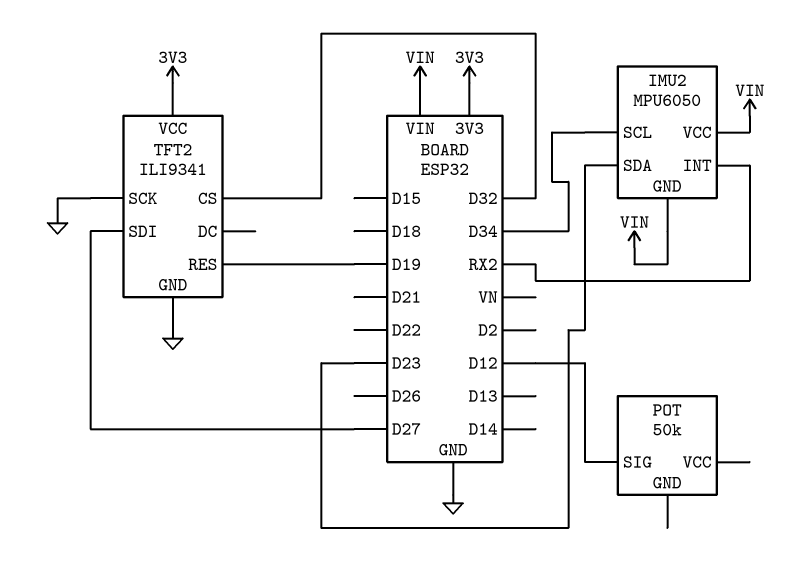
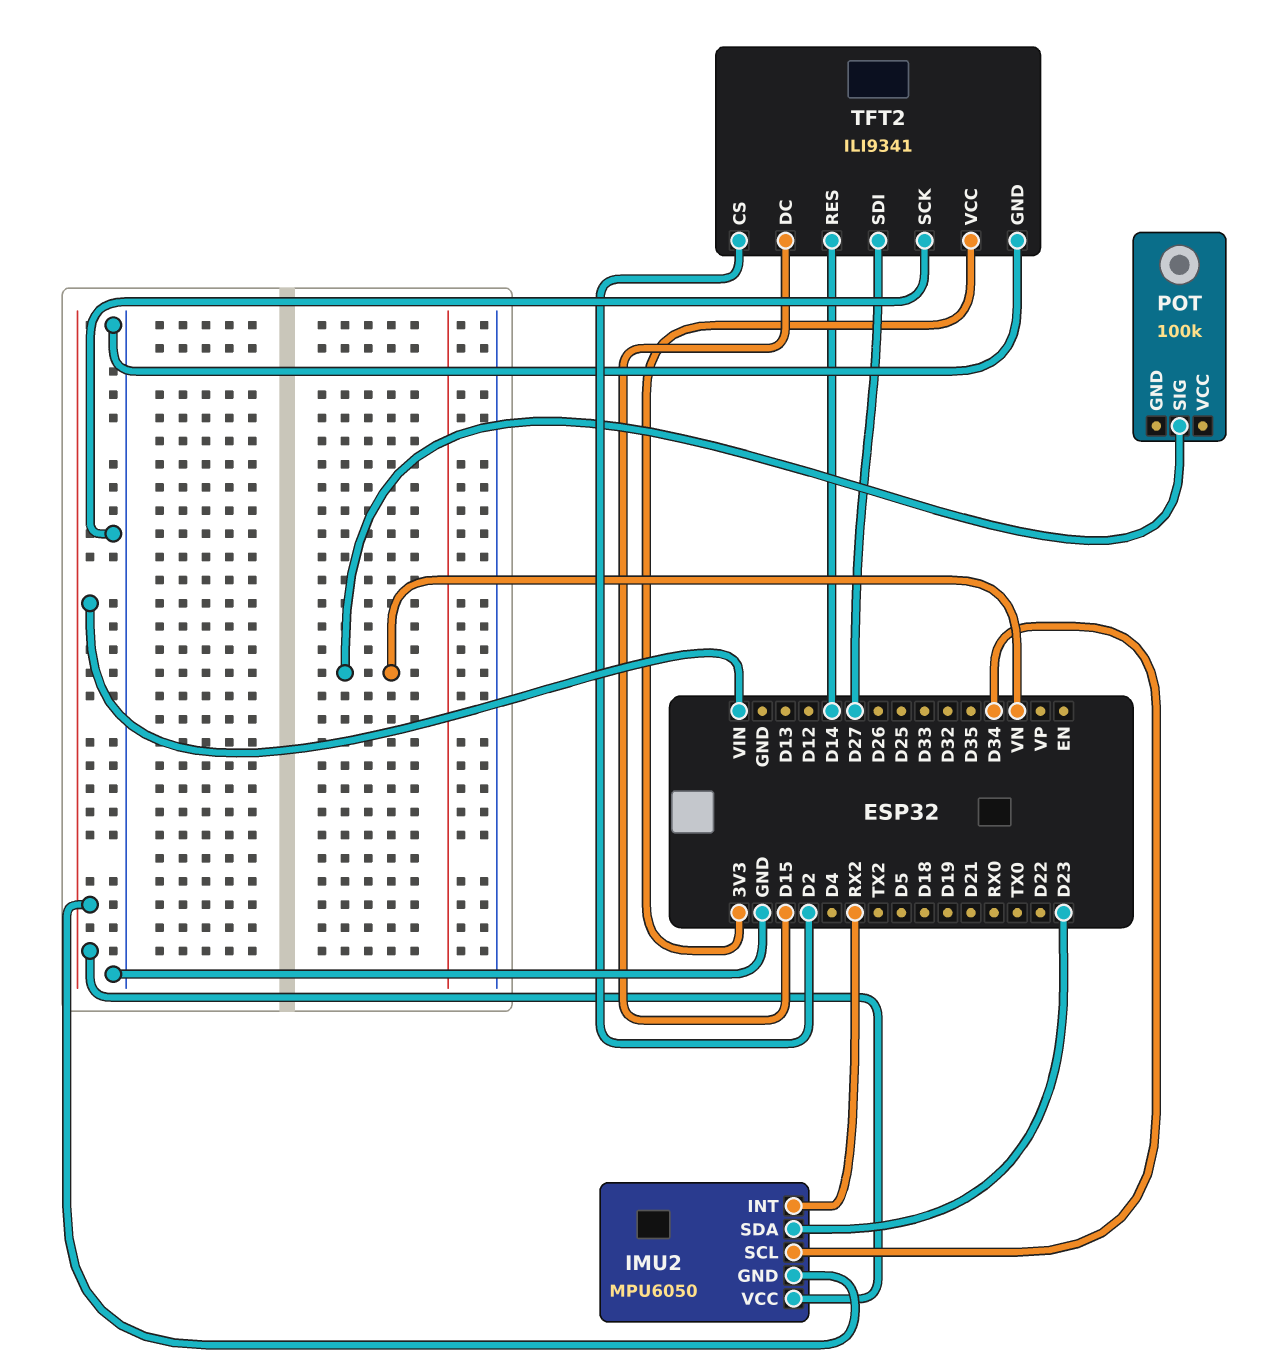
POT: 50k -> 100k
POT pin SIG: D12 -> VN
TFT2 pin CS: D32 -> D2
TFT2 pin DC: none -> D15
TFT2 pin RES: D19 -> D14

